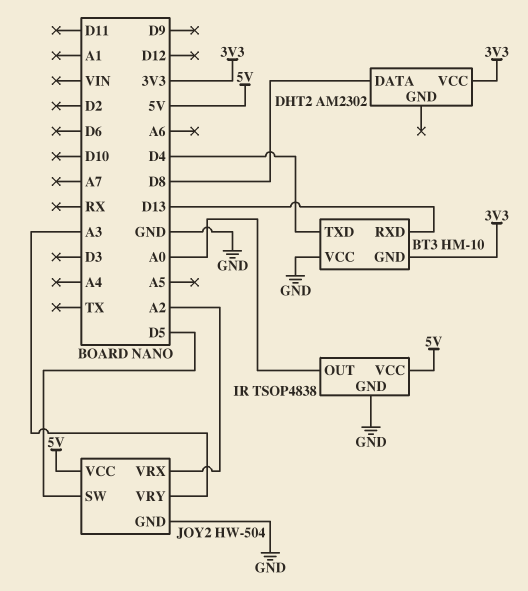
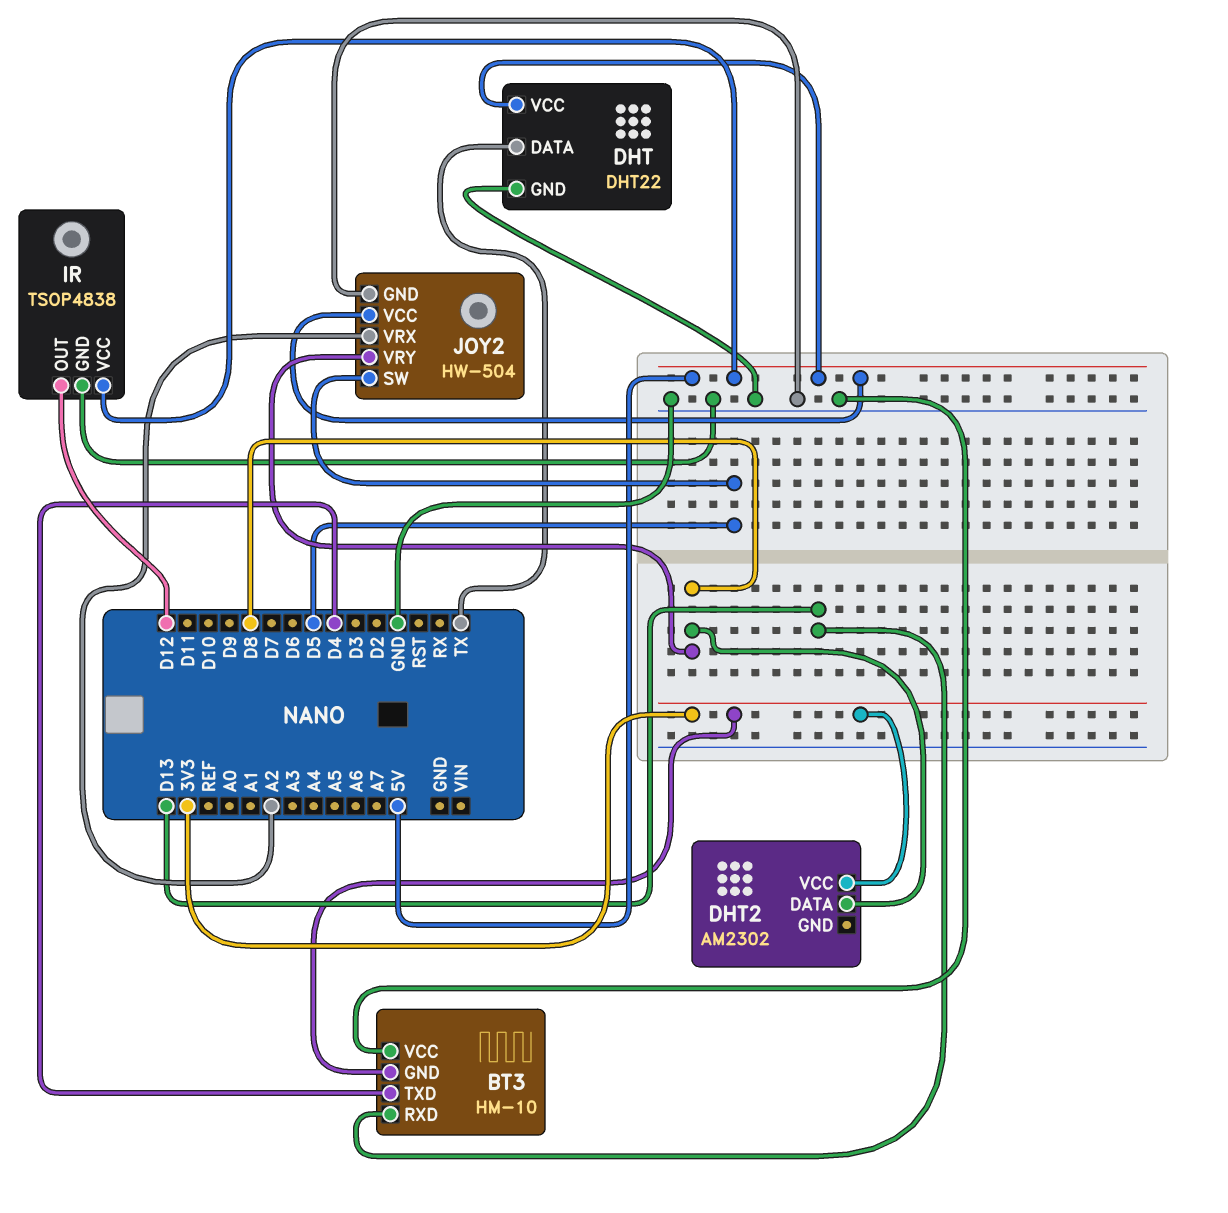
DHT: none -> DHT22
DHT pin DATA: none -> TX
DHT pin GND: none -> GND
DHT pin VCC: none -> 5V
IR pin OUT: A0 -> D12
JOY2 pin VRY: A3 -> D8

